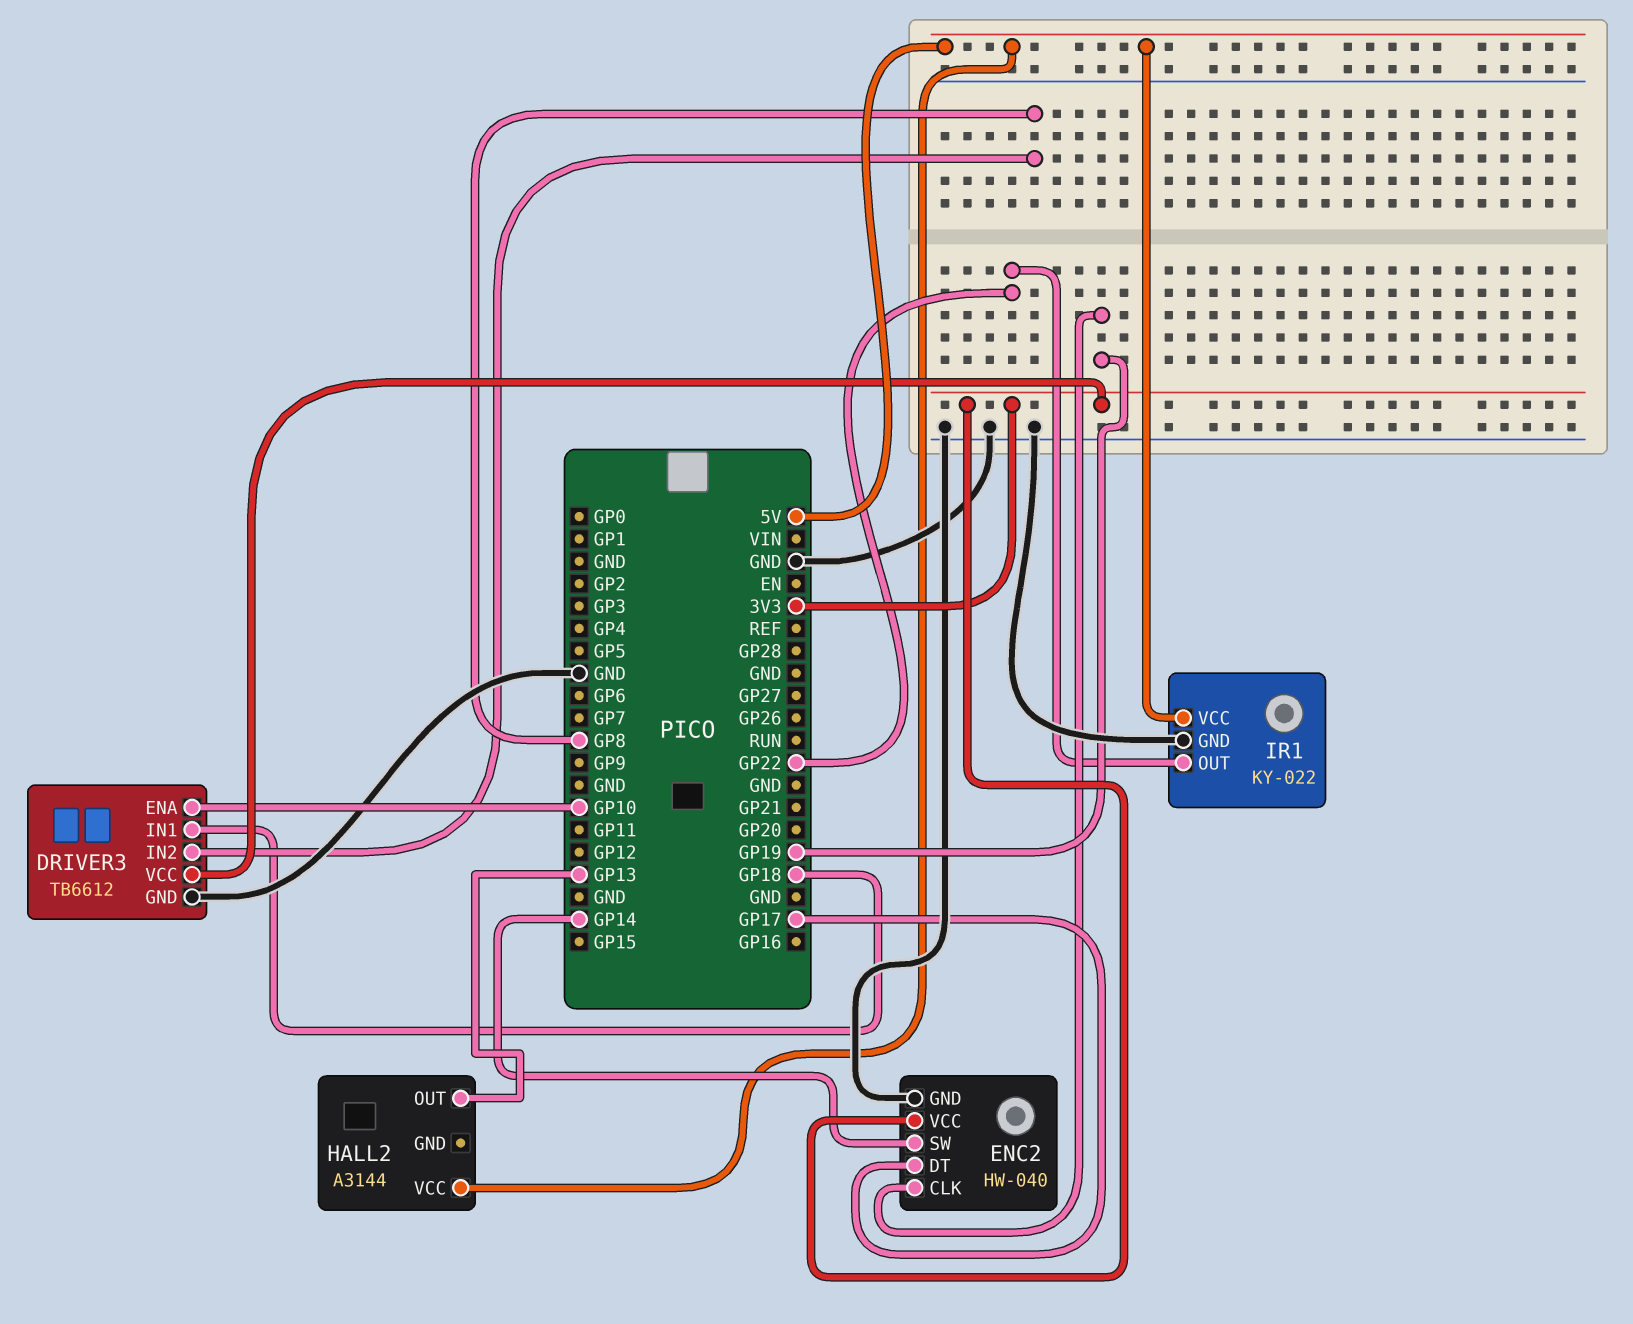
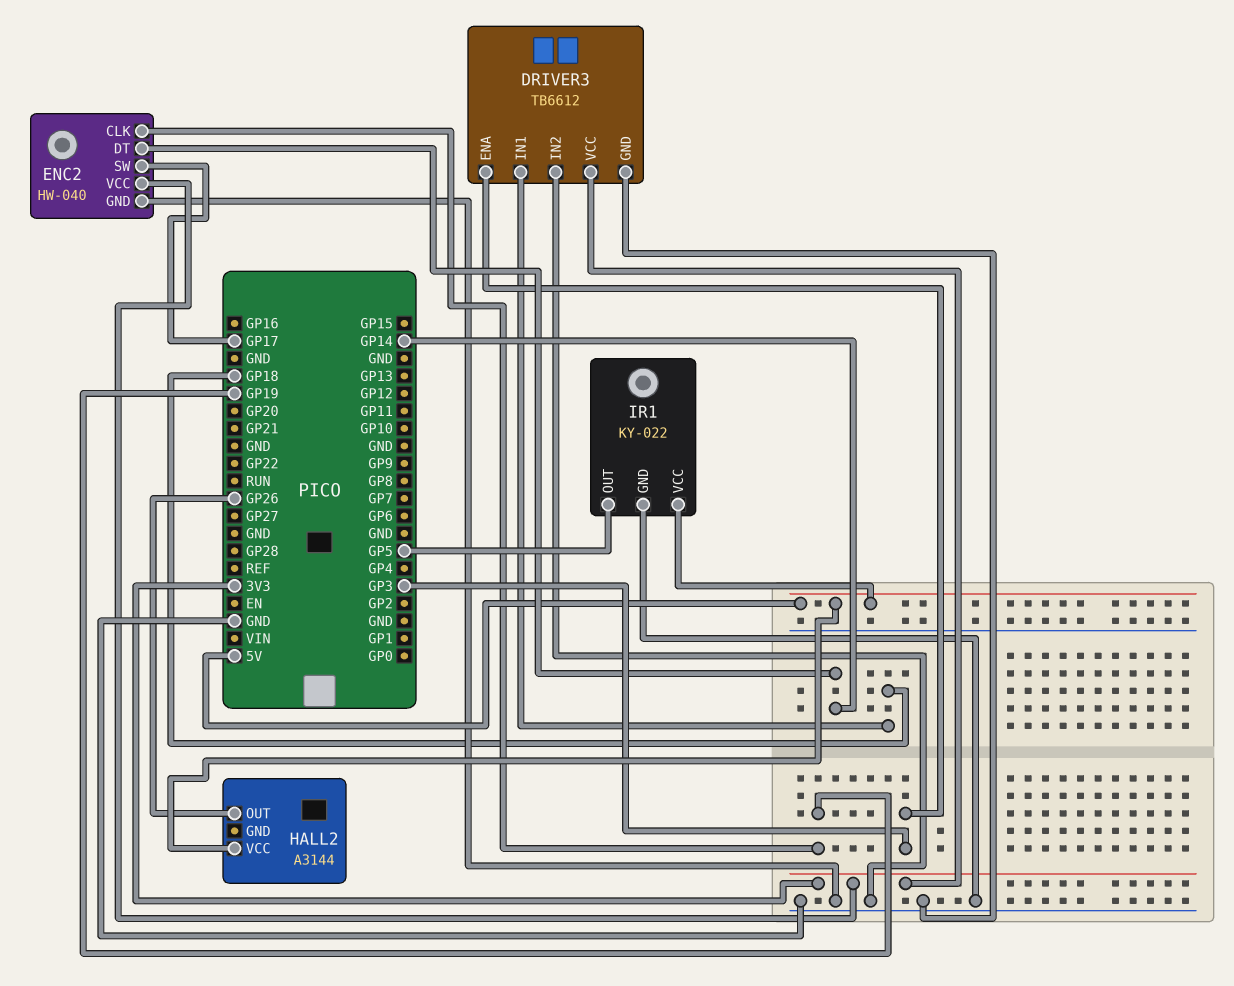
DRIVER3 pin ENA: GP10 -> GP3
DRIVER3 pin IN2: GP8 -> GND
ENC2 pin DT: GP17 -> GP14
ENC2 pin SW: GP14 -> GP17
HALL2 pin OUT: GP13 -> GP26
IR1 pin OUT: GP22 -> GP5

